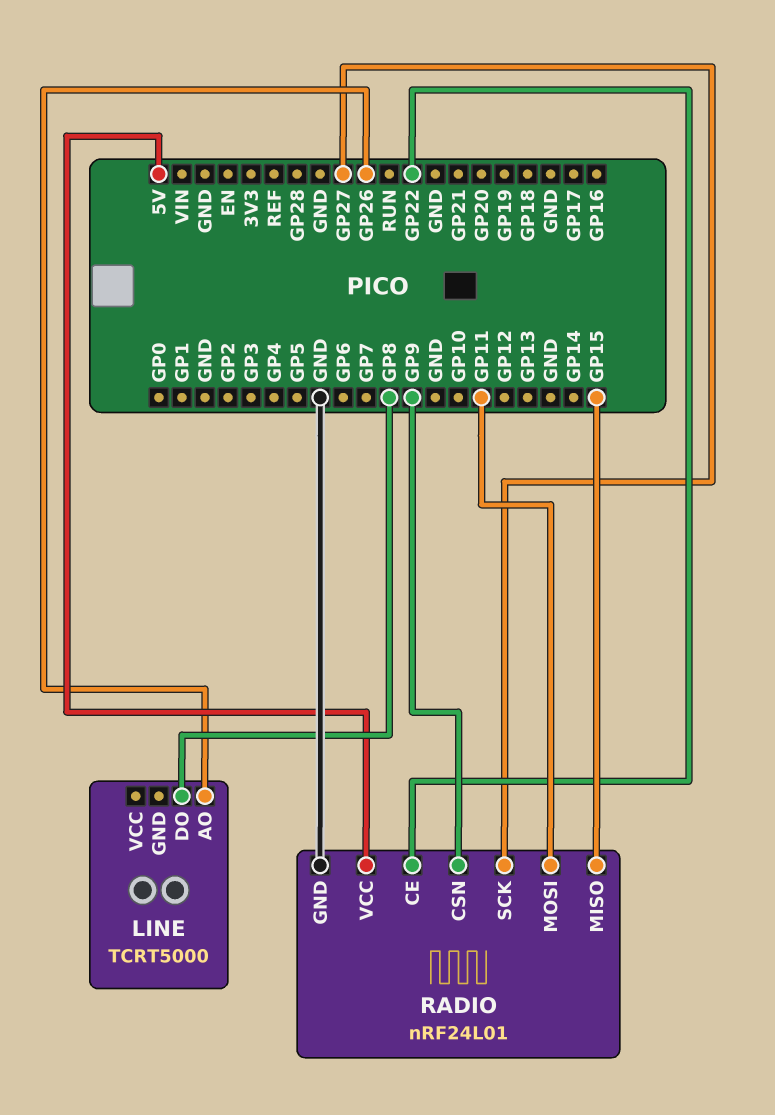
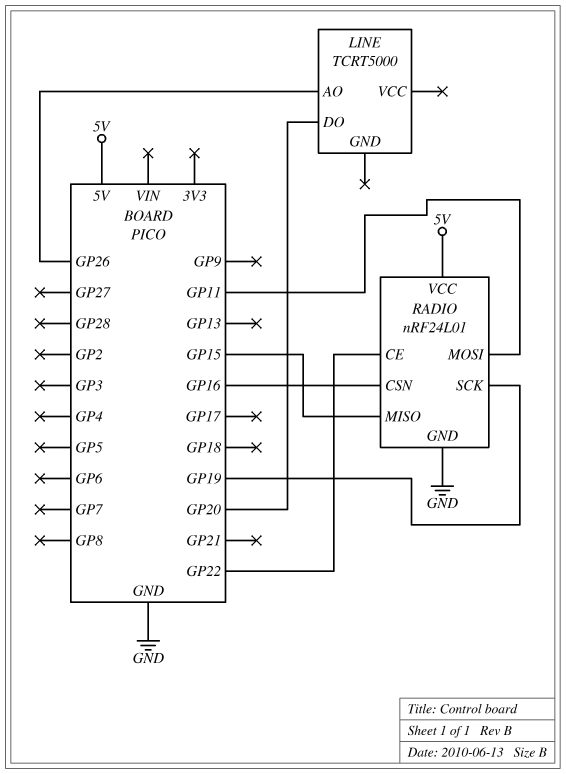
LINE pin DO: GP8 -> GP20
RADIO pin CSN: GP9 -> GP16
RADIO pin SCK: GP27 -> GP19

